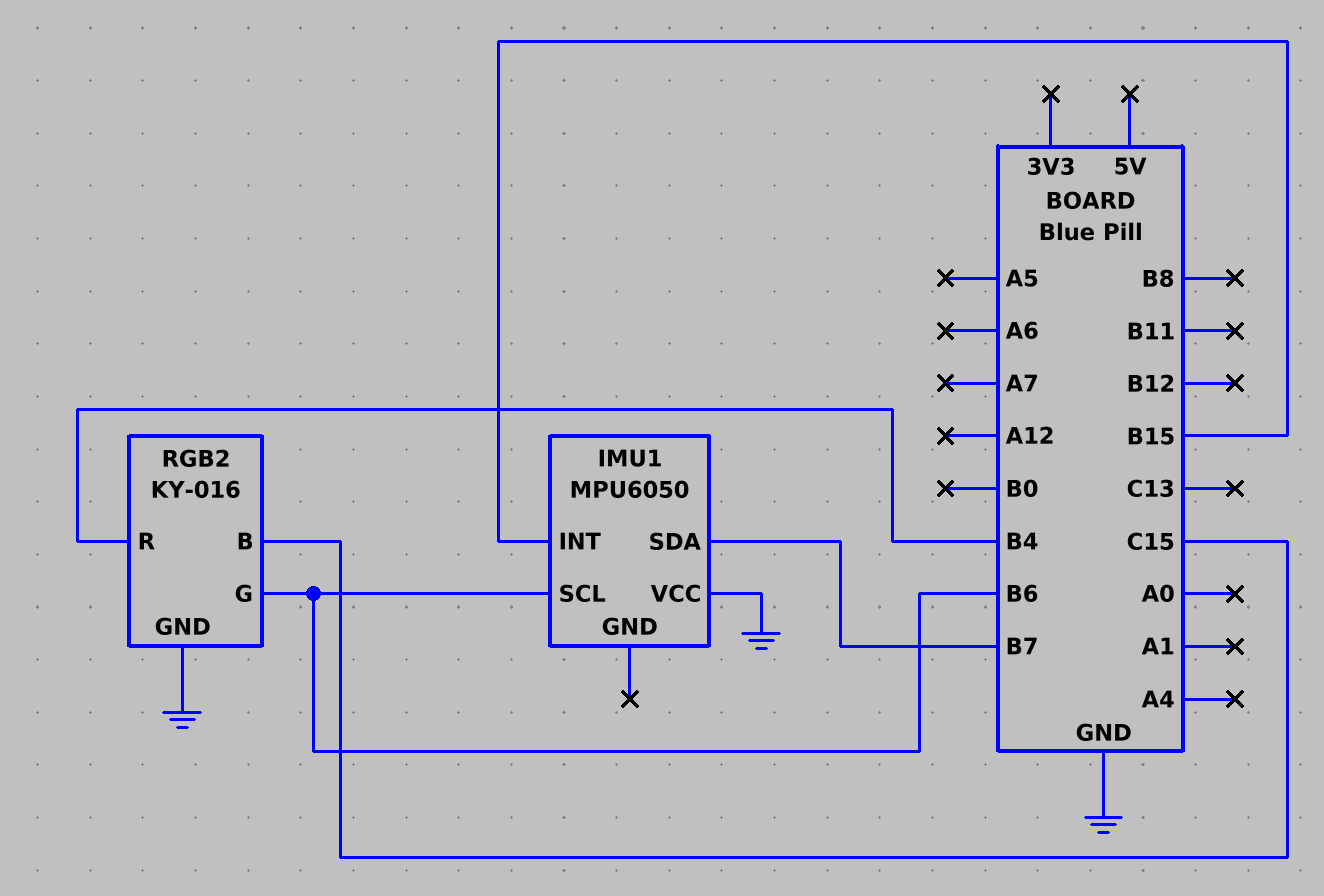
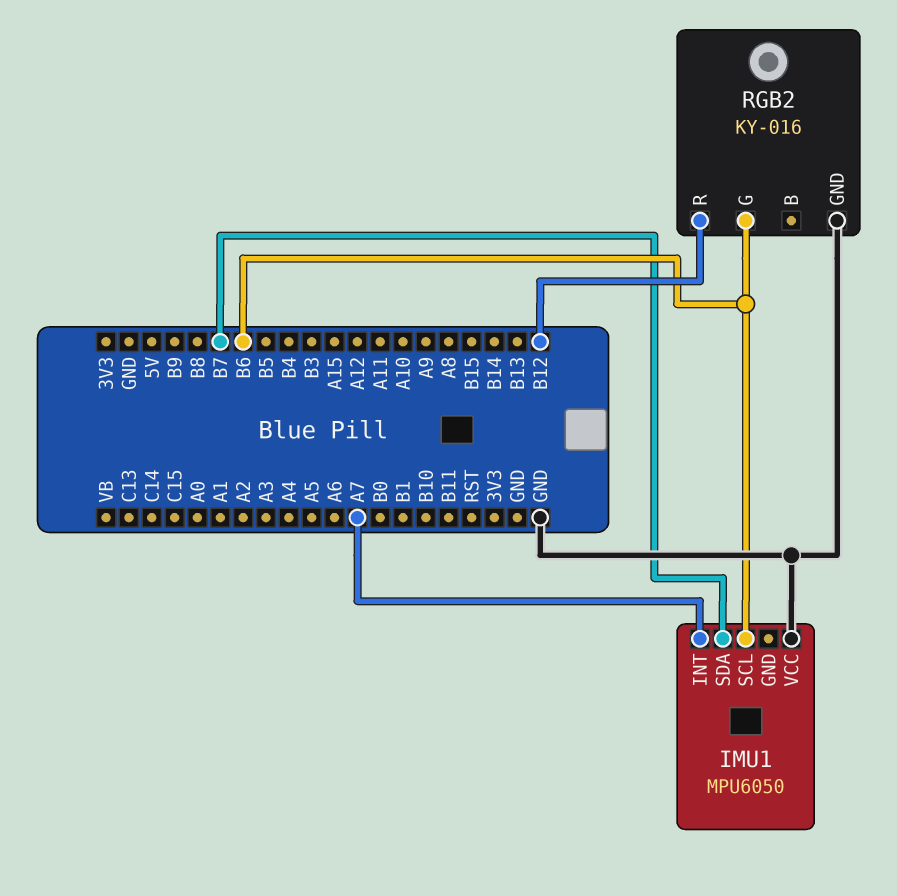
IMU1 pin INT: B15 -> A7
RGB2 pin B: C15 -> none
RGB2 pin R: B4 -> B12

